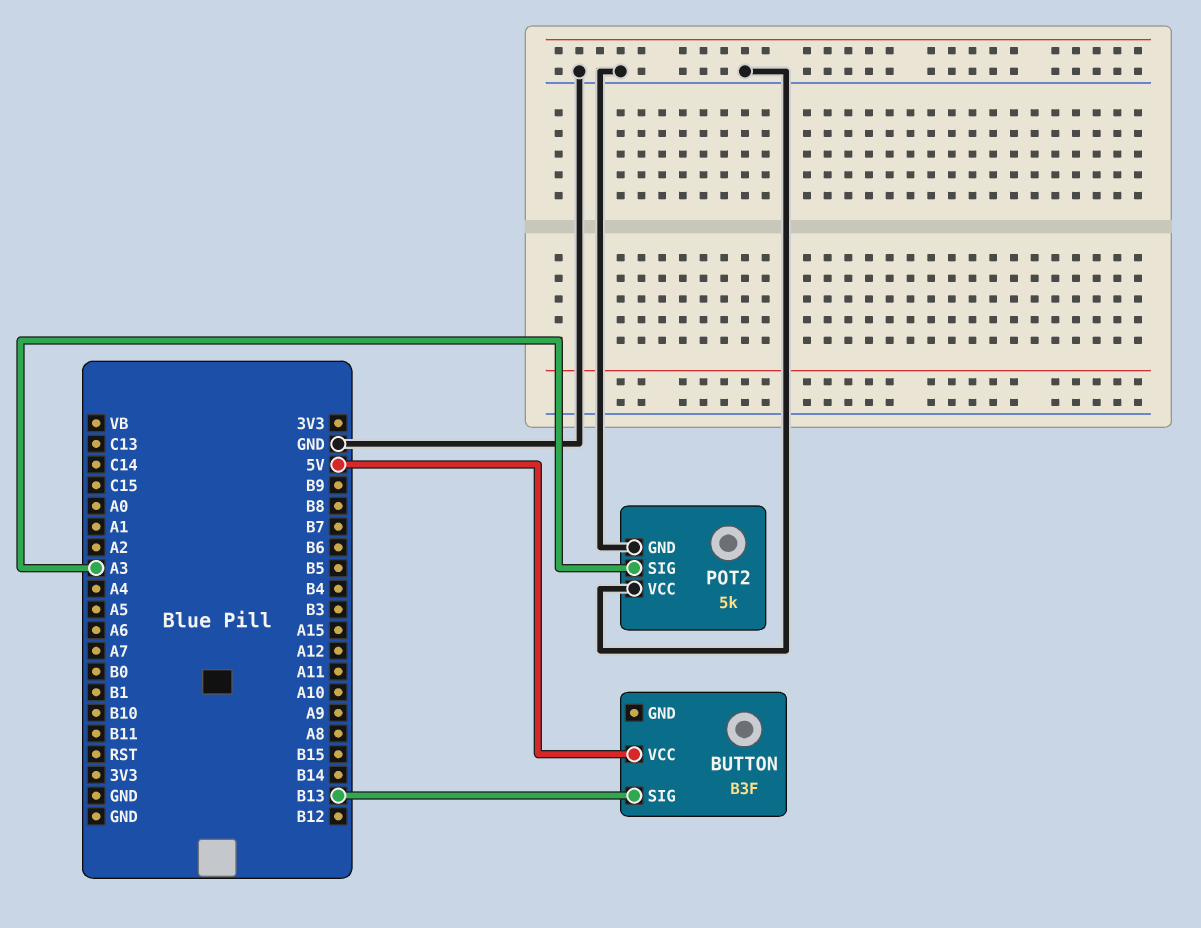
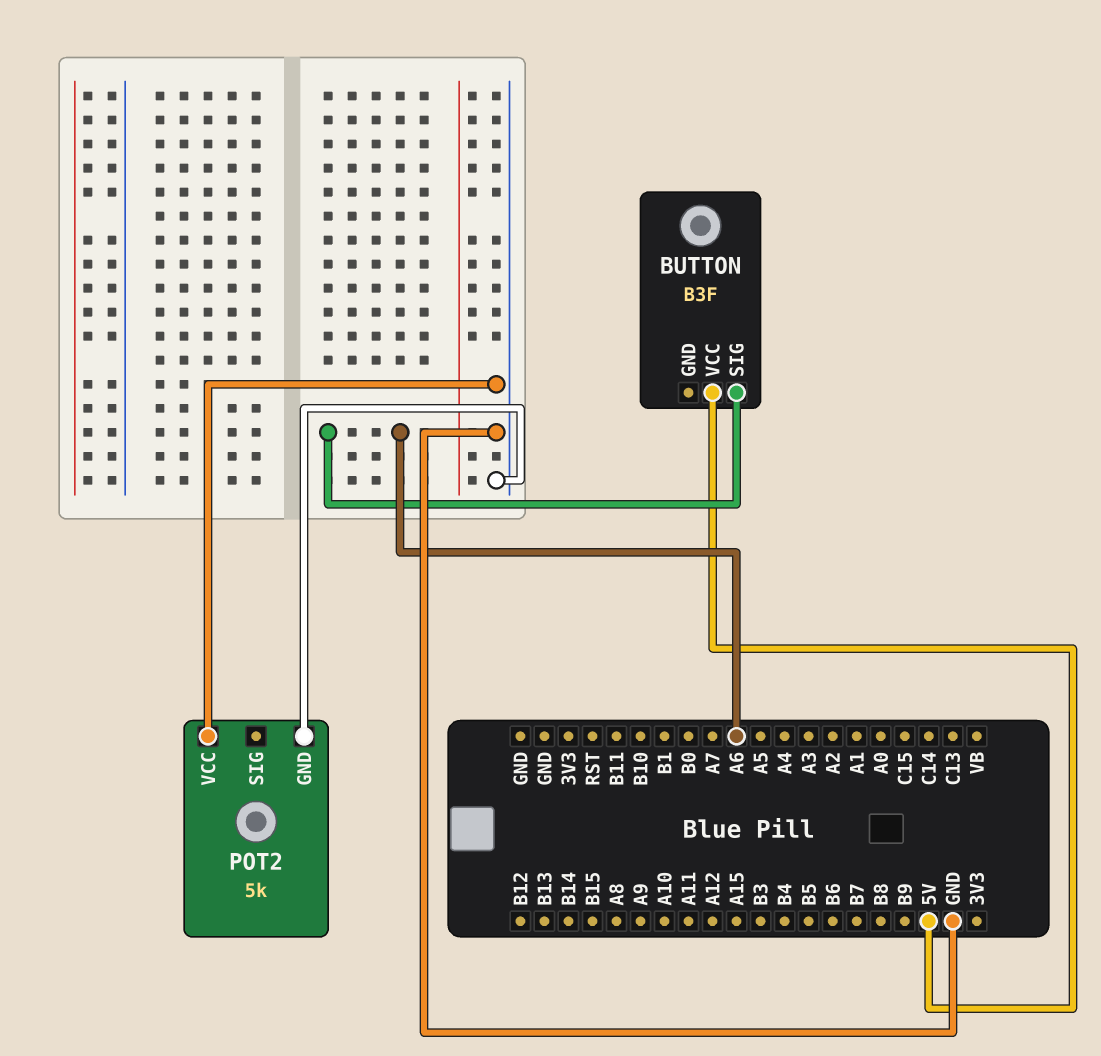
BUTTON pin SIG: B13 -> A6
POT2 pin SIG: A3 -> none

